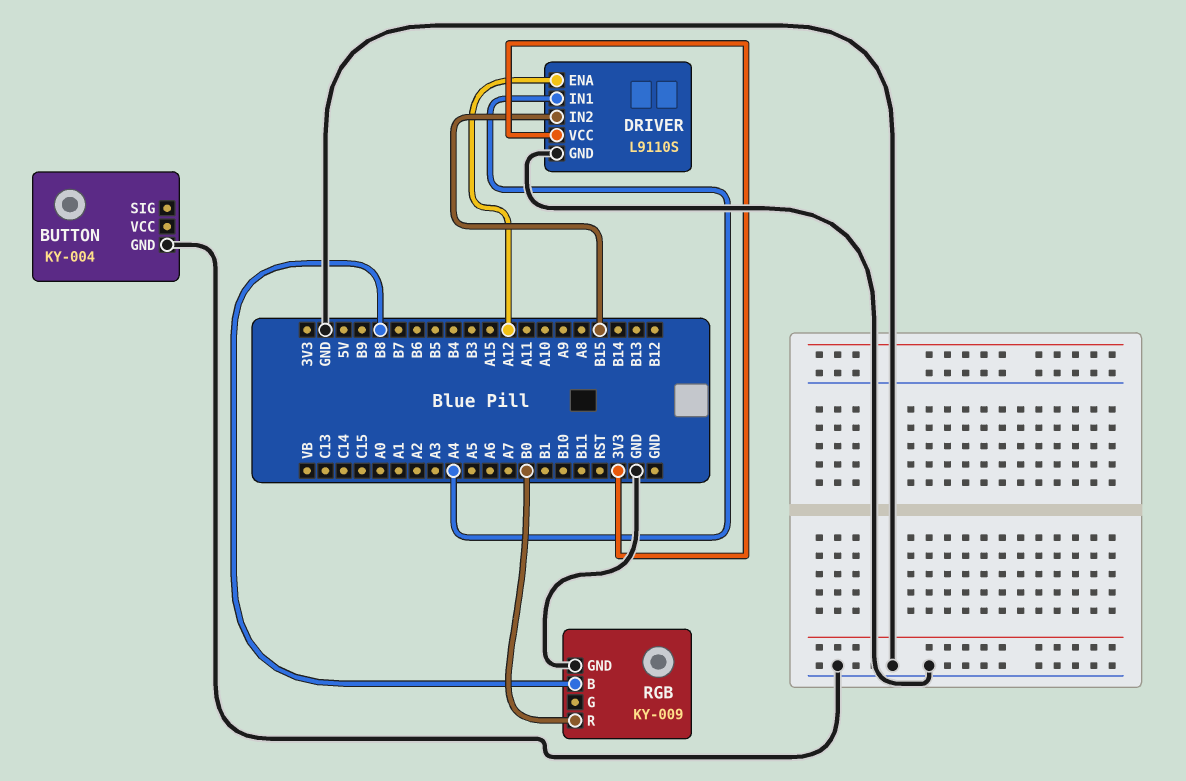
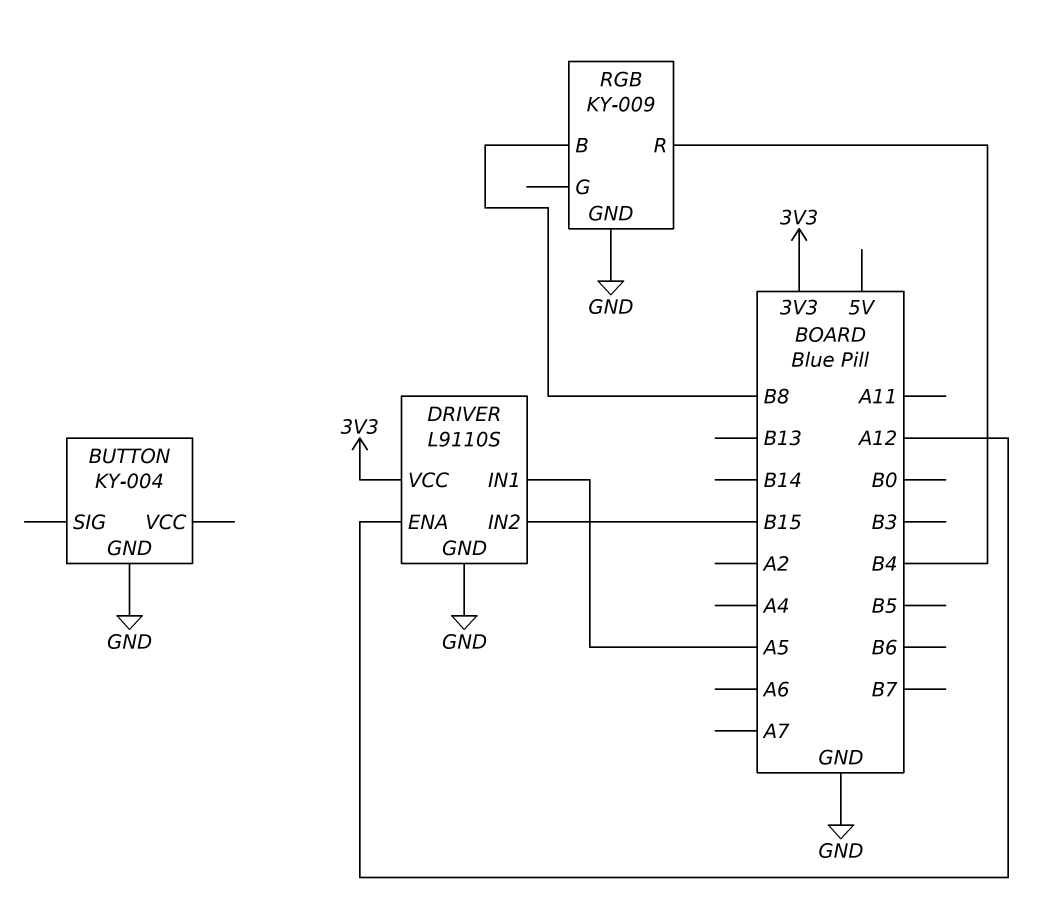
DRIVER pin IN1: A4 -> A5
RGB pin R: B0 -> B4

